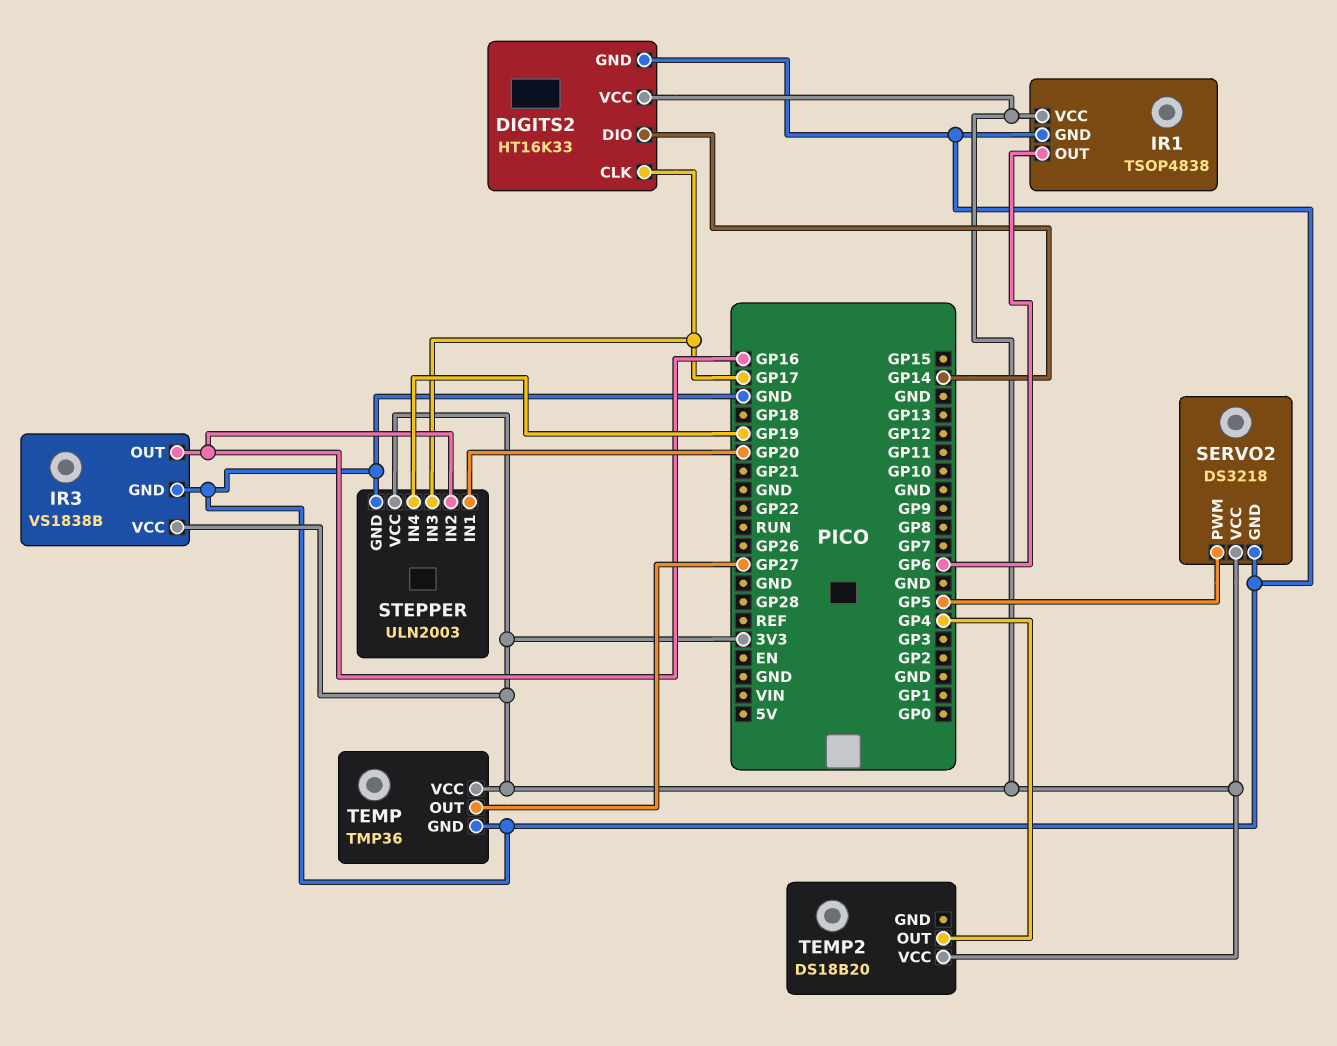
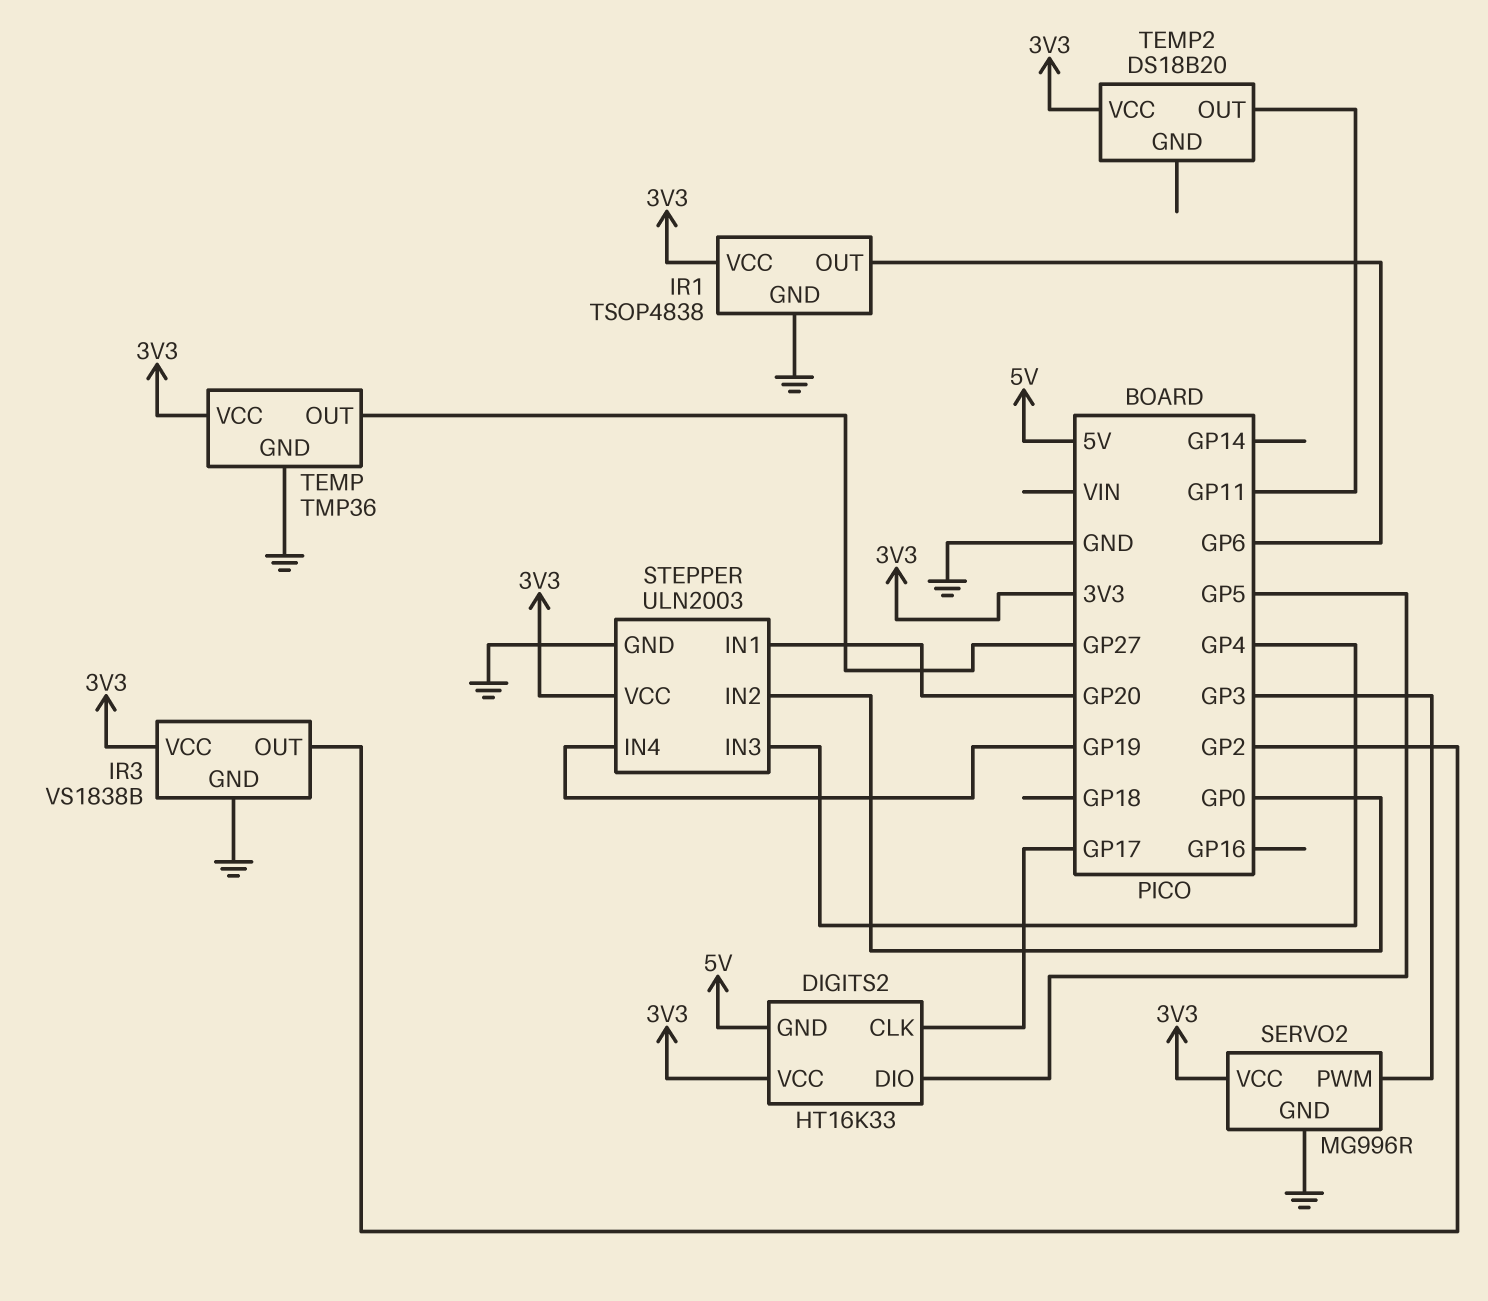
DIGITS2 pin DIO: GP14 -> GP5
DIGITS2 pin GND: GND -> 5V
IR3 pin OUT: GP16 -> GP2
SERVO2: DS3218 -> MG996R
SERVO2 pin PWM: GP5 -> GP3
STEPPER pin IN2: GP16 -> GP0
STEPPER pin IN3: GP17 -> GP4
TEMP2 pin OUT: GP4 -> GP11

